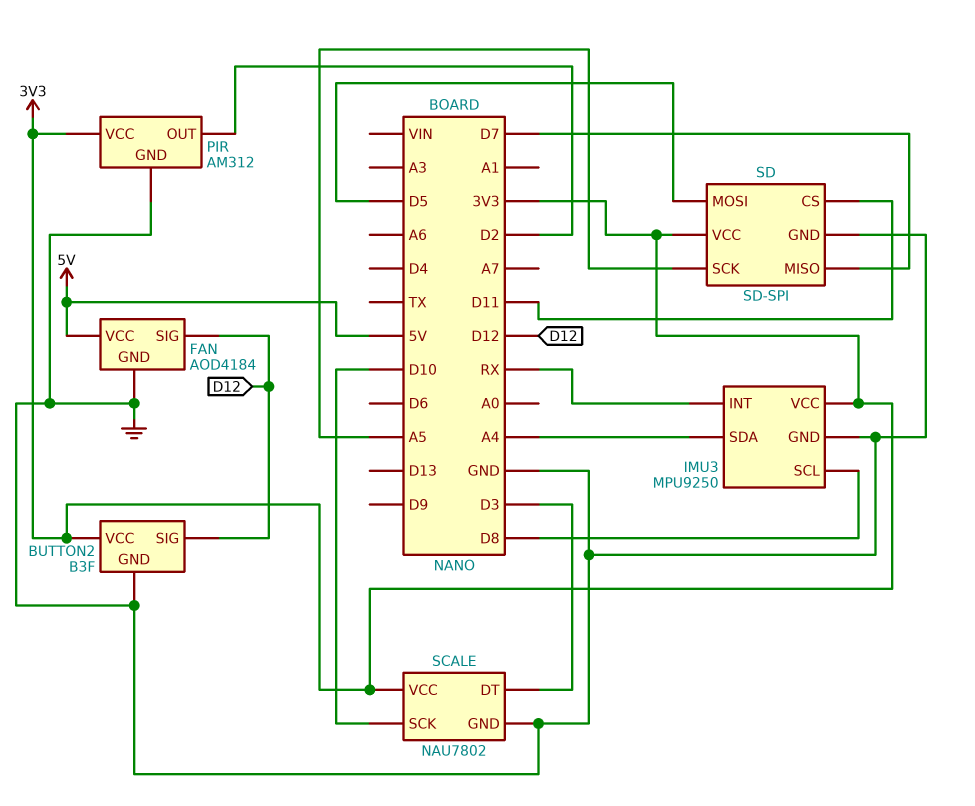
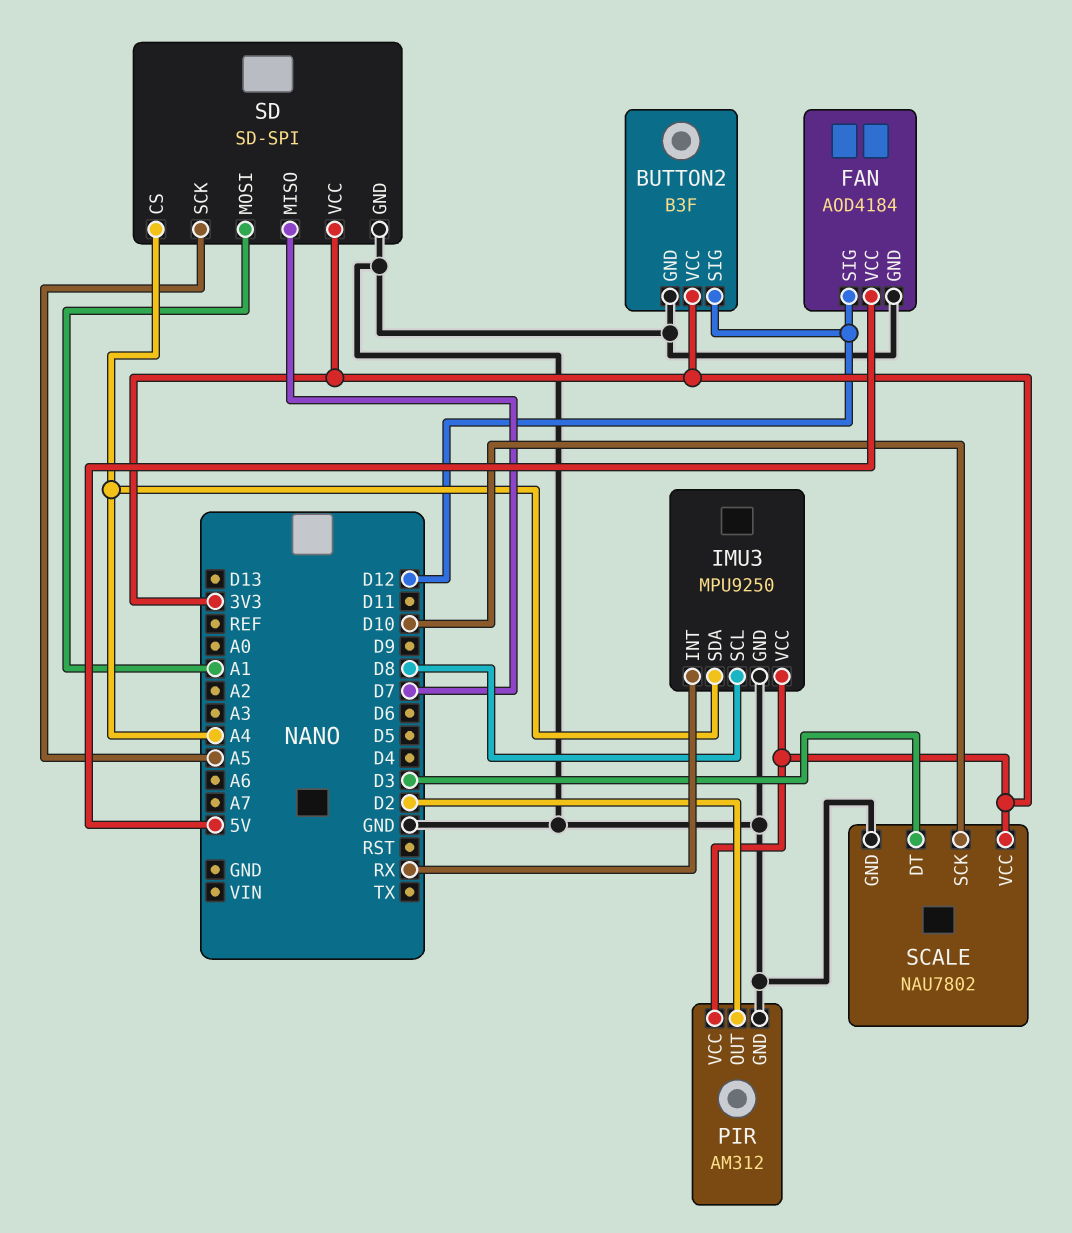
SD pin CS: D11 -> A4
SD pin MOSI: D5 -> A1

